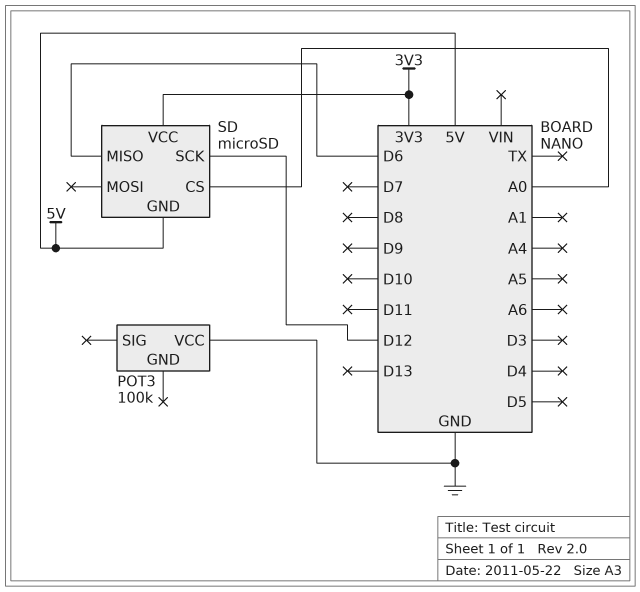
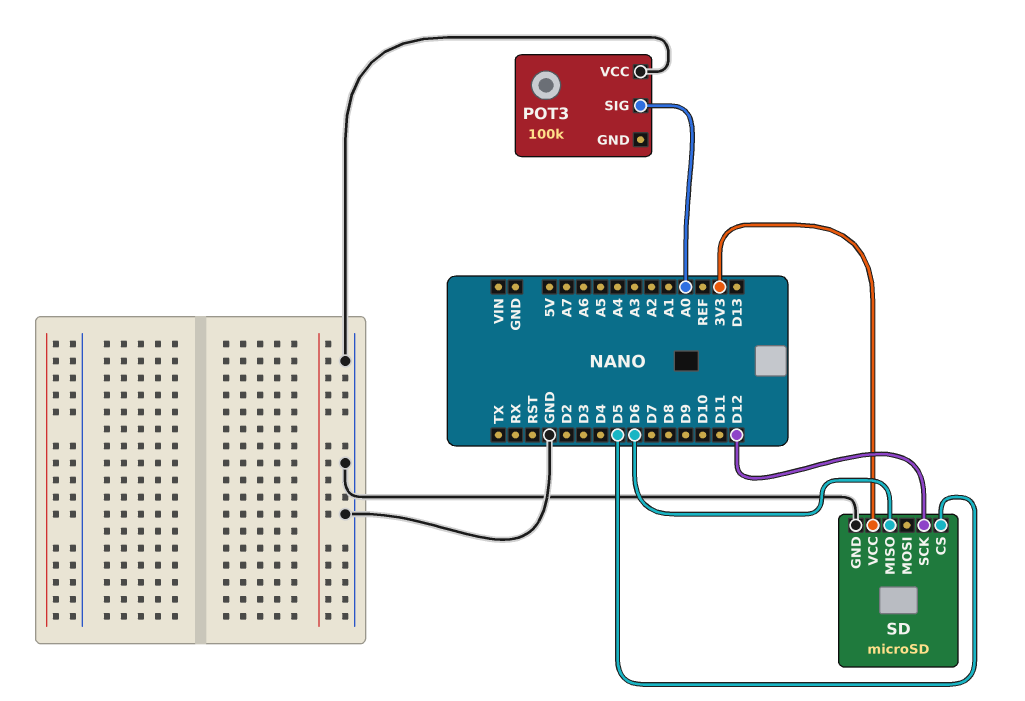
POT3 pin SIG: none -> A0
SD pin CS: A0 -> D5
SD pin GND: 5V -> GND

